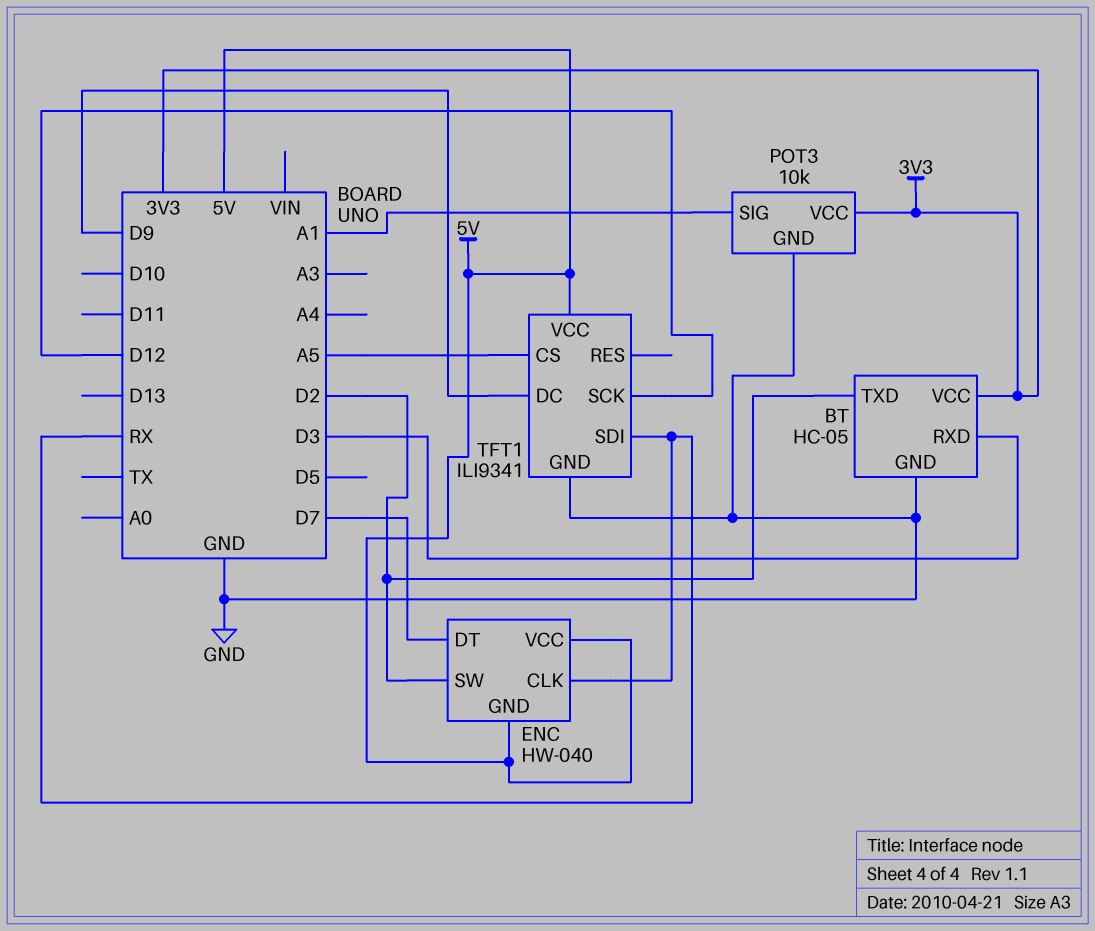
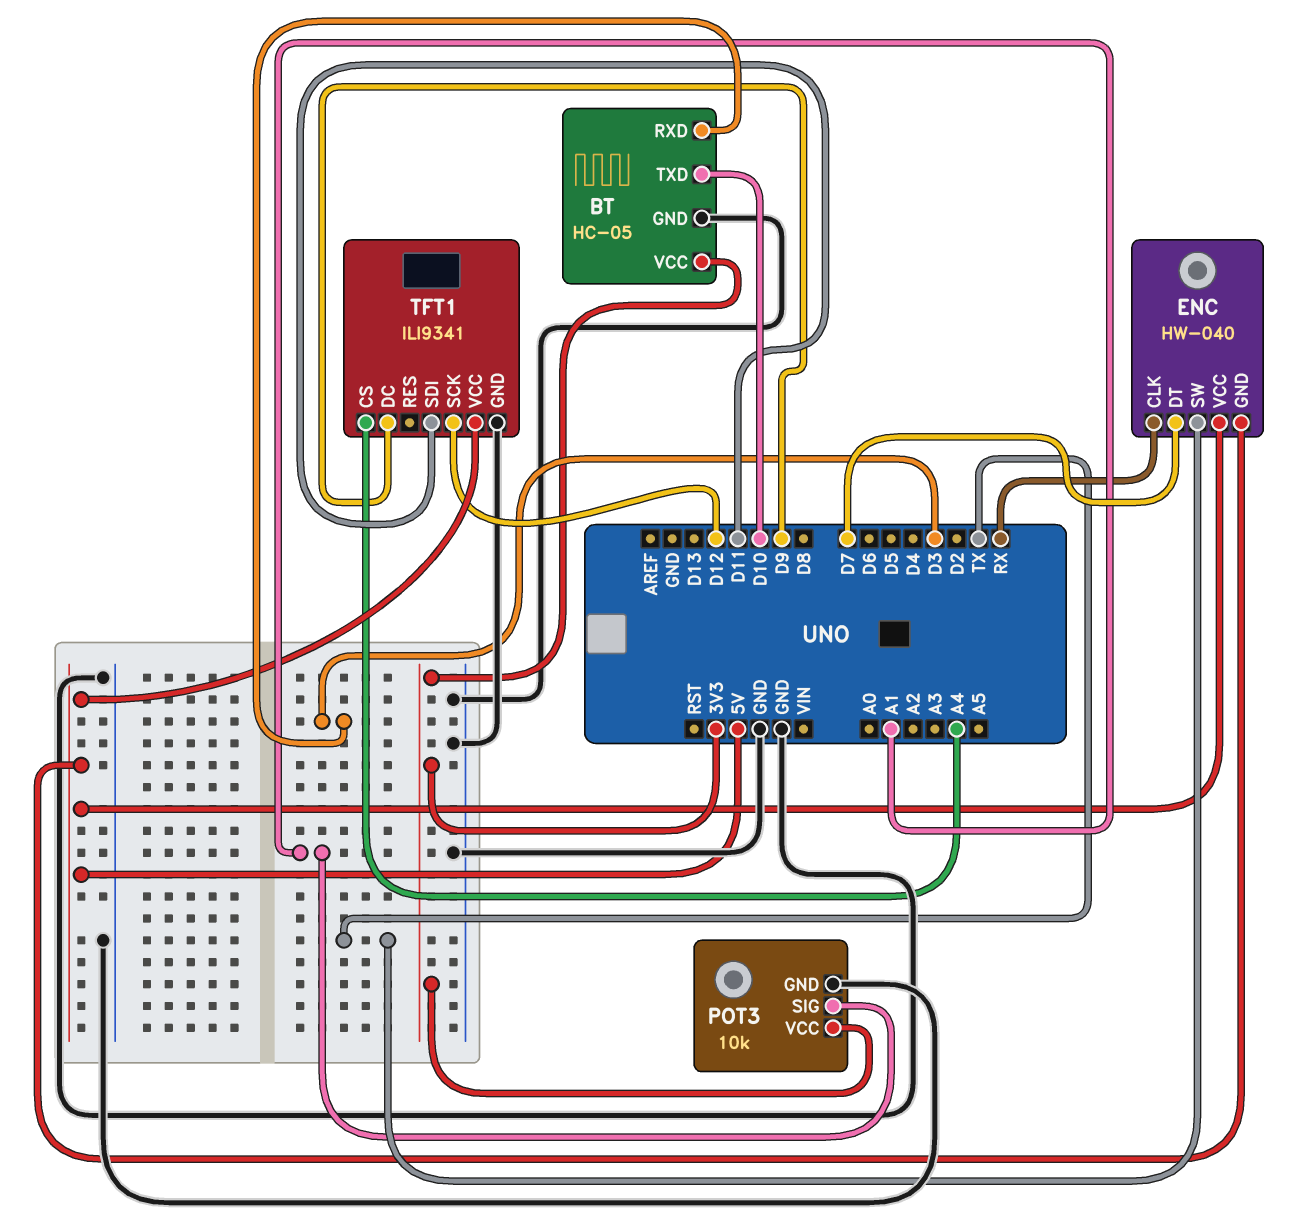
BT pin TXD: D2 -> D10
ENC pin SW: D2 -> TX
TFT1 pin CS: A5 -> A4
TFT1 pin SDI: RX -> D11

